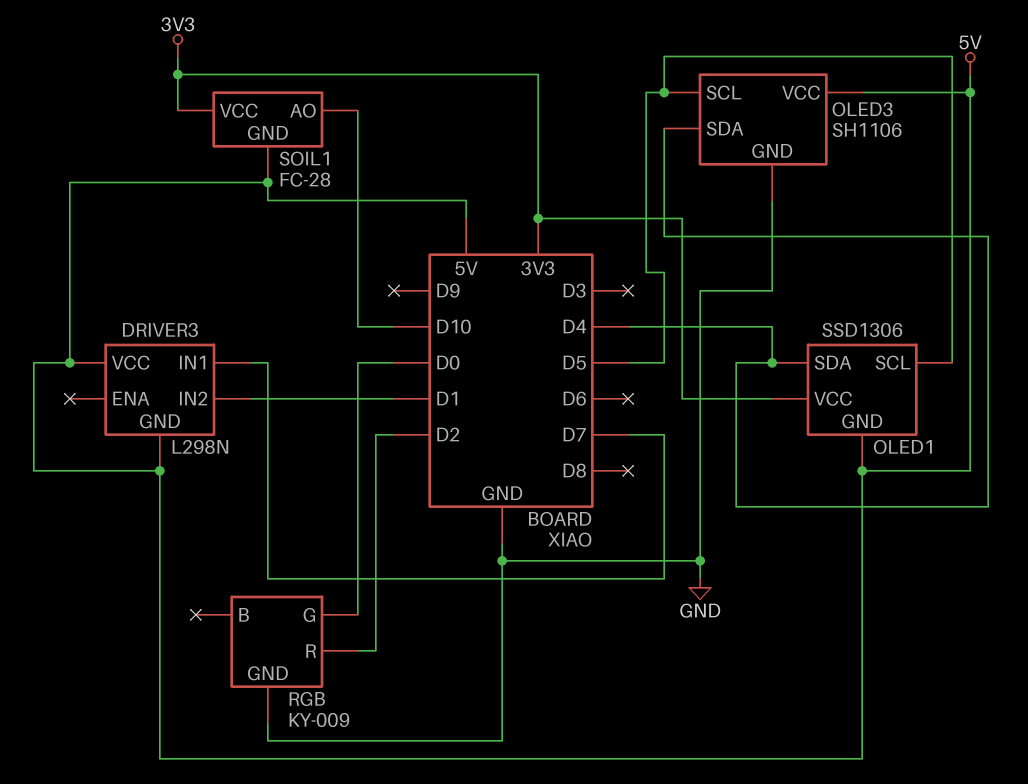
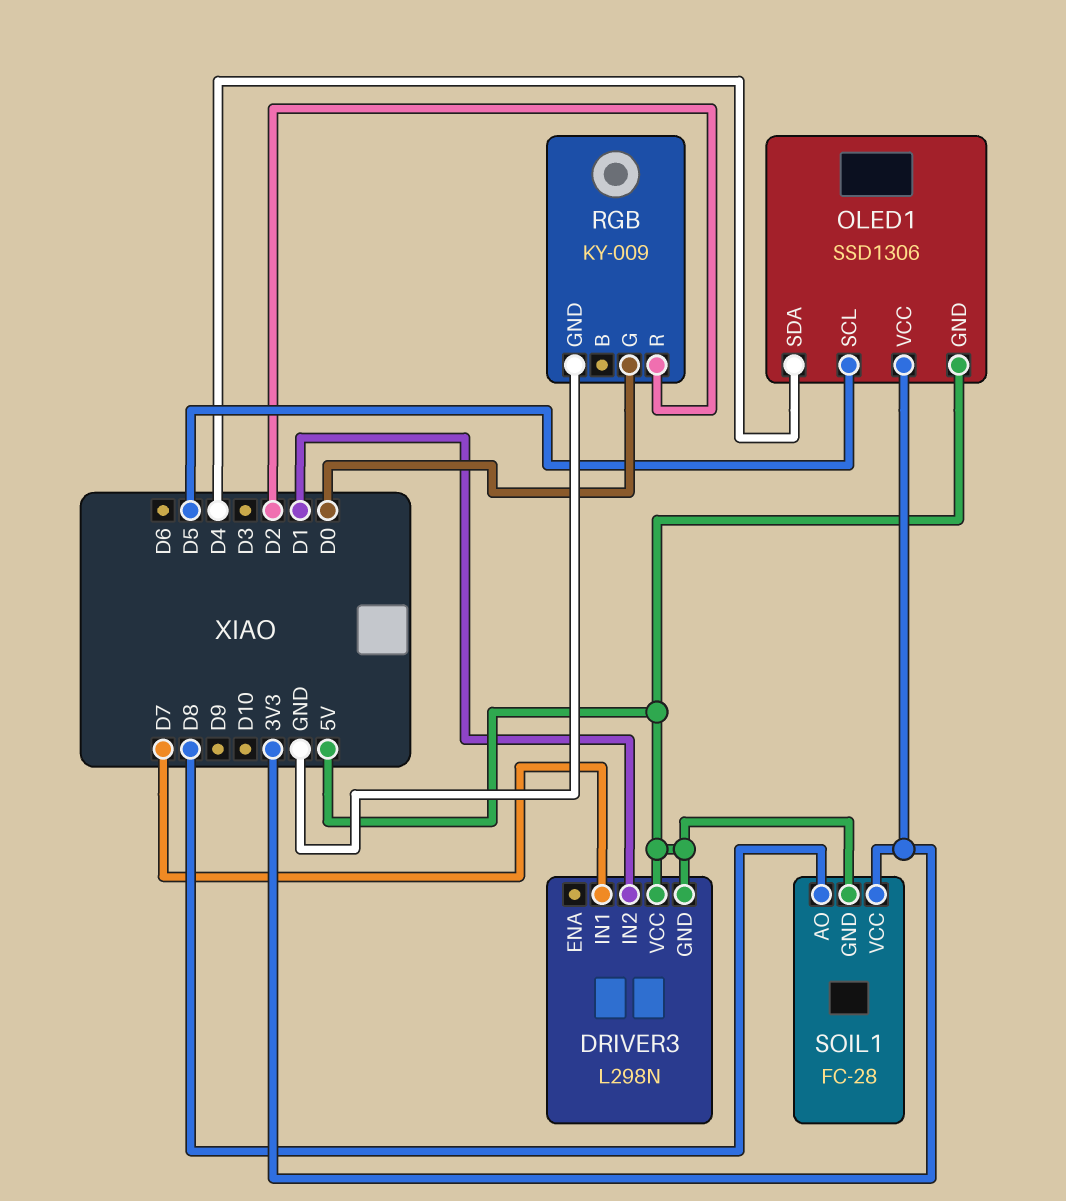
OLED3: SH1106 -> none
OLED3 pin GND: GND -> none
OLED3 pin SCL: D5 -> none
OLED3 pin SDA: D4 -> none
OLED3 pin VCC: 5V -> none
SOIL1 pin AO: D10 -> D8

